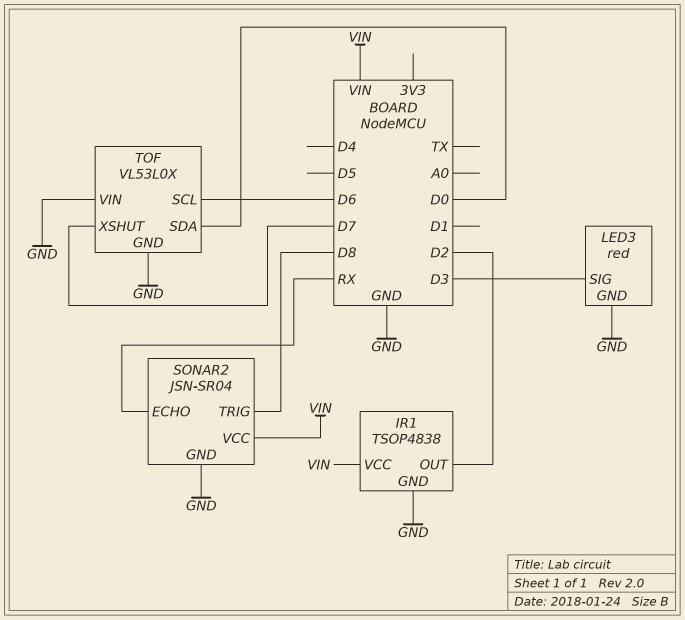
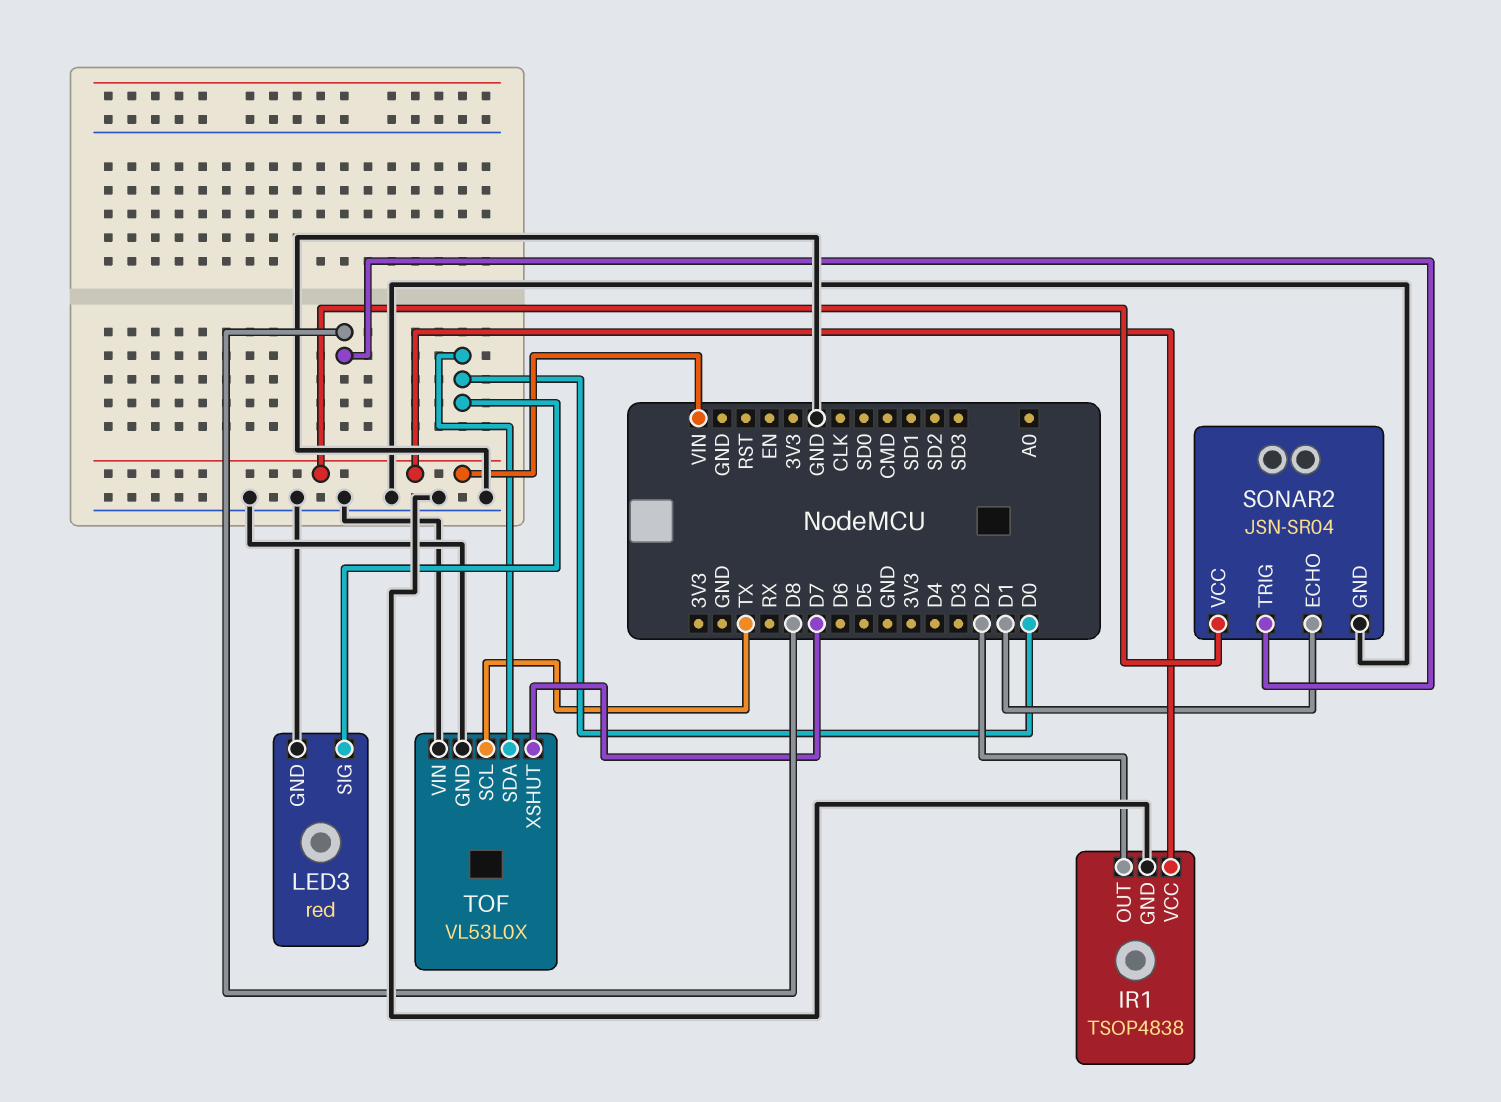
LED3 pin SIG: D3 -> D0
SONAR2 pin ECHO: RX -> D1
TOF pin SCL: D6 -> TX

